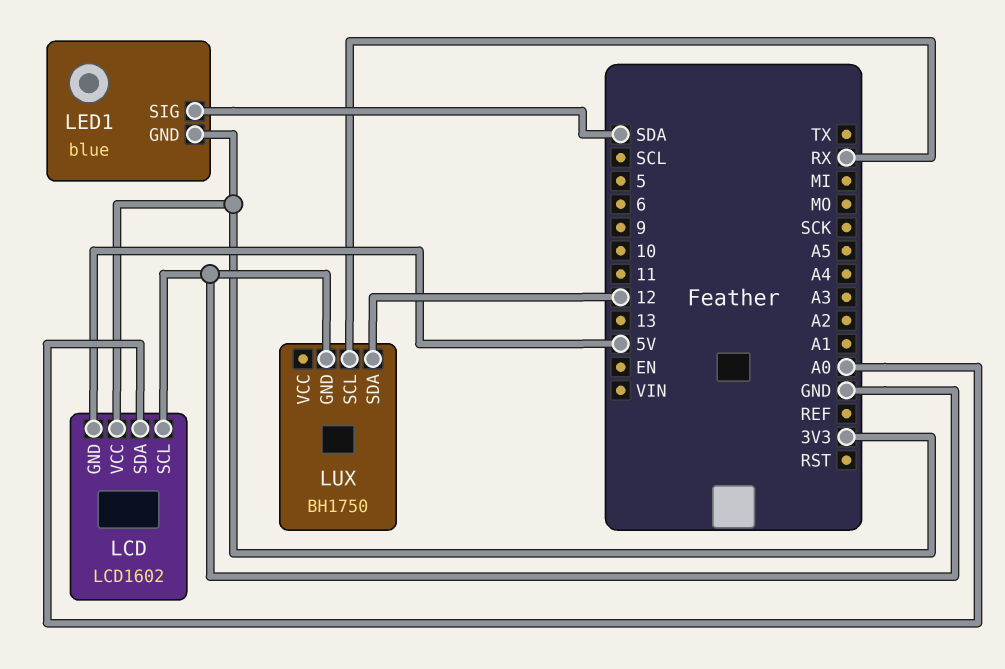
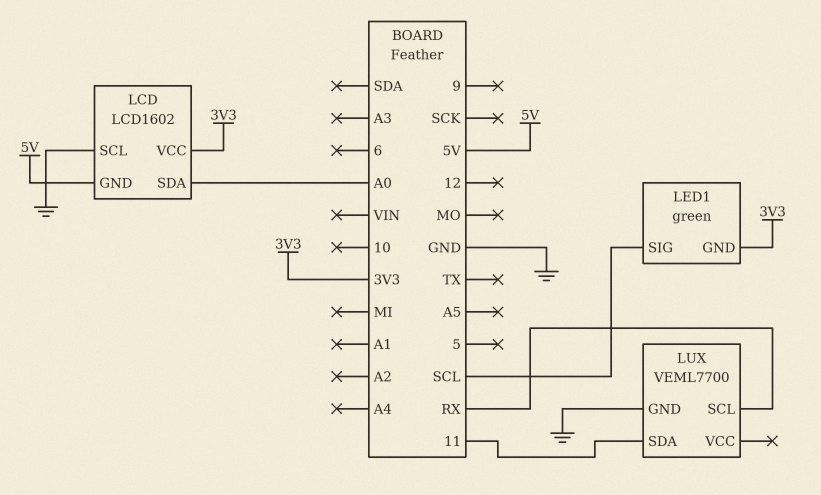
LED1: blue -> green
LED1 pin SIG: SDA -> SCL
LUX: BH1750 -> VEML7700
LUX pin SDA: 12 -> 11

